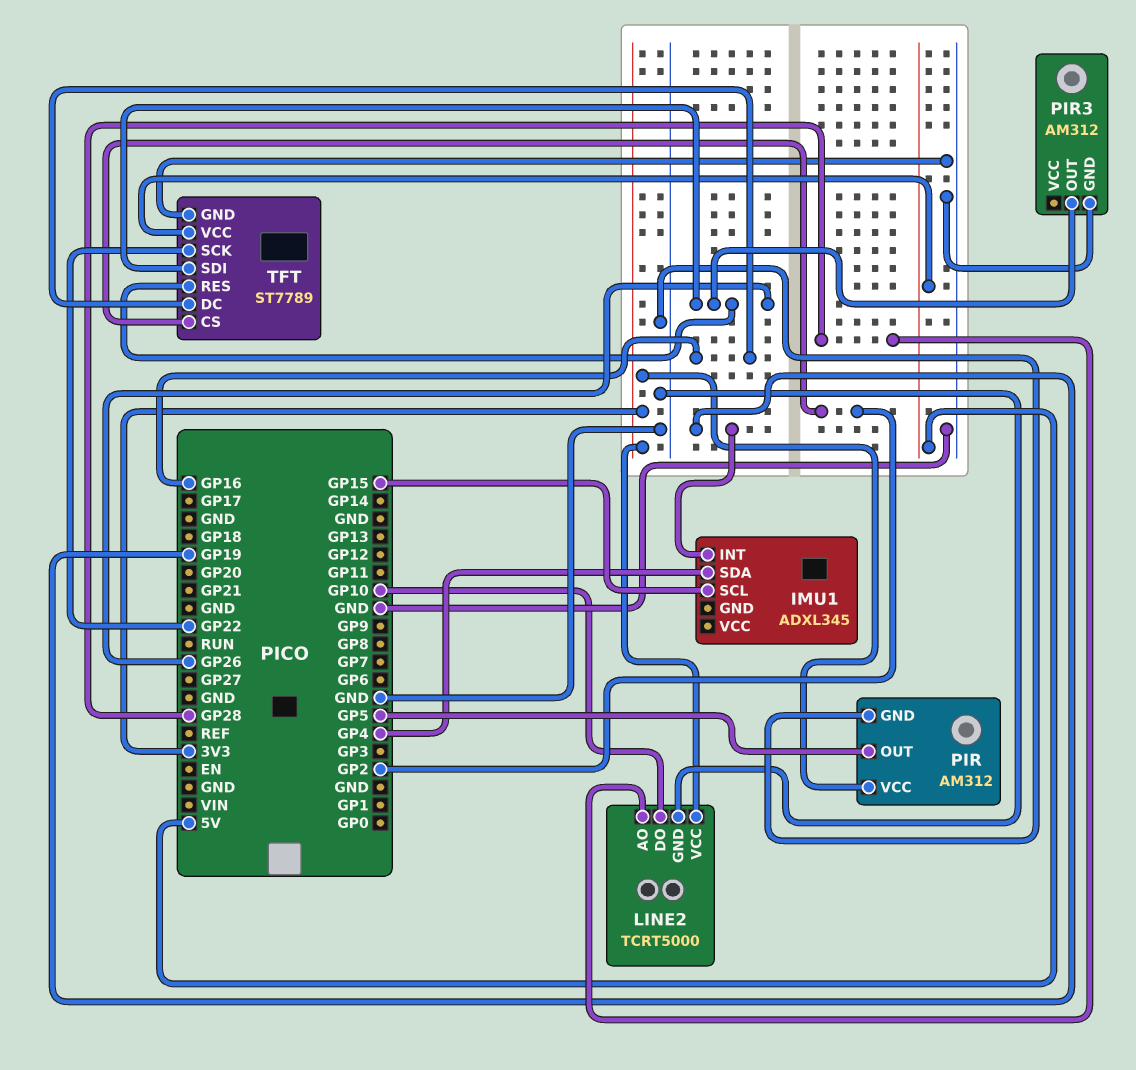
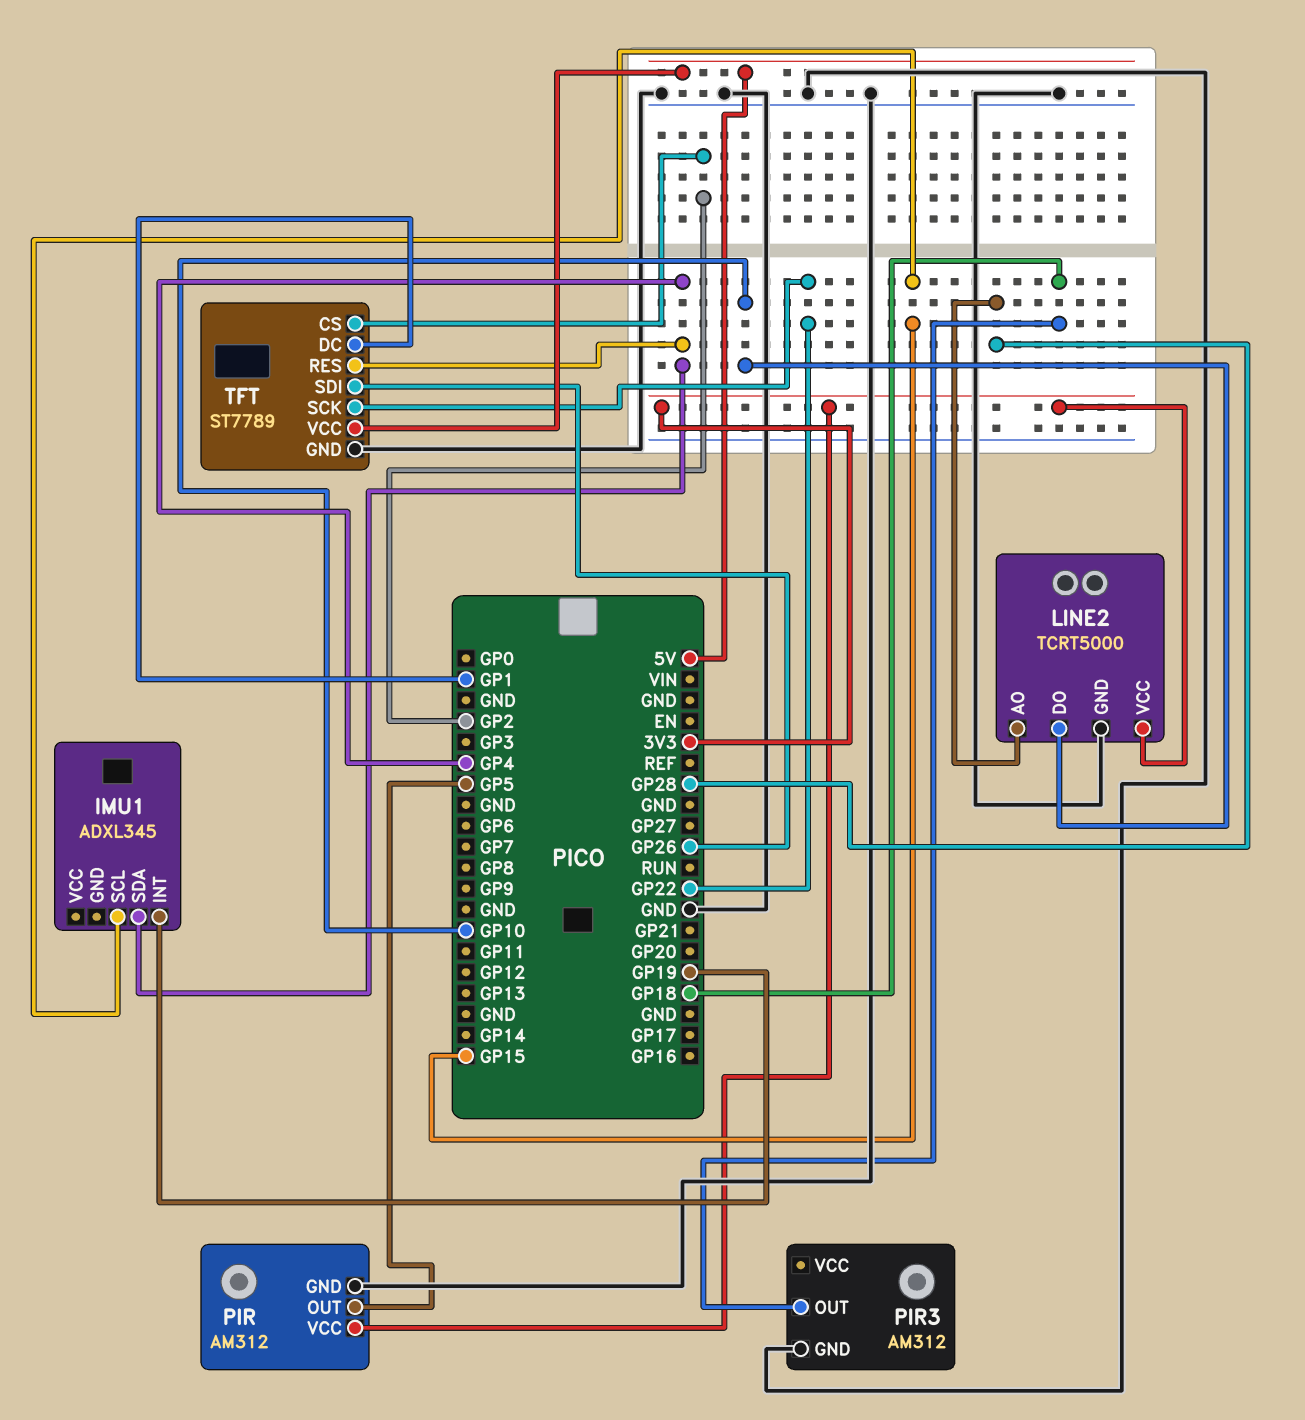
PIR3 pin OUT: GP26 -> GP18
TFT pin DC: GP16 -> GP1
TFT pin RES: GP26 -> GP4

